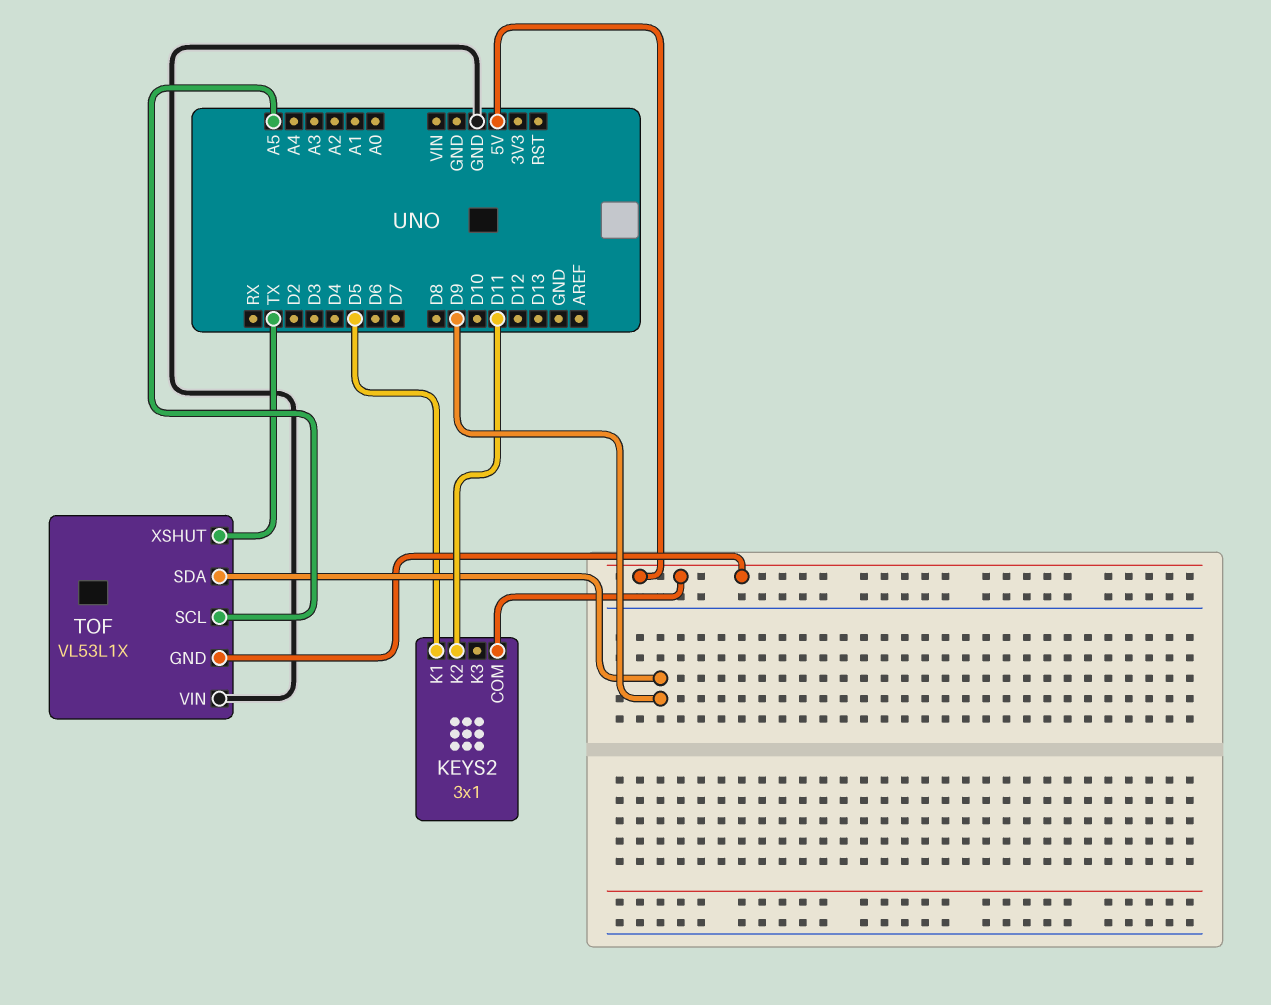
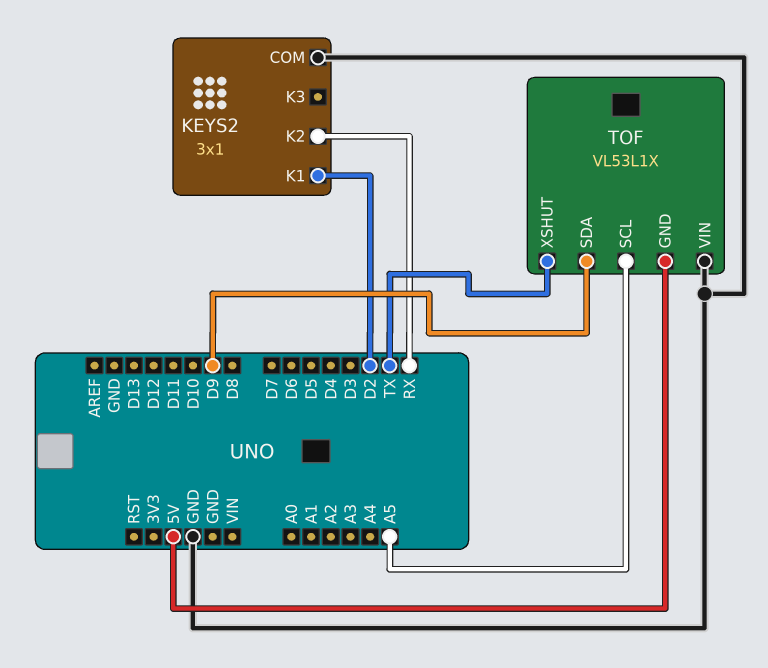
KEYS2 pin COM: 5V -> GND
KEYS2 pin K1: D5 -> D2
KEYS2 pin K2: D11 -> RX

